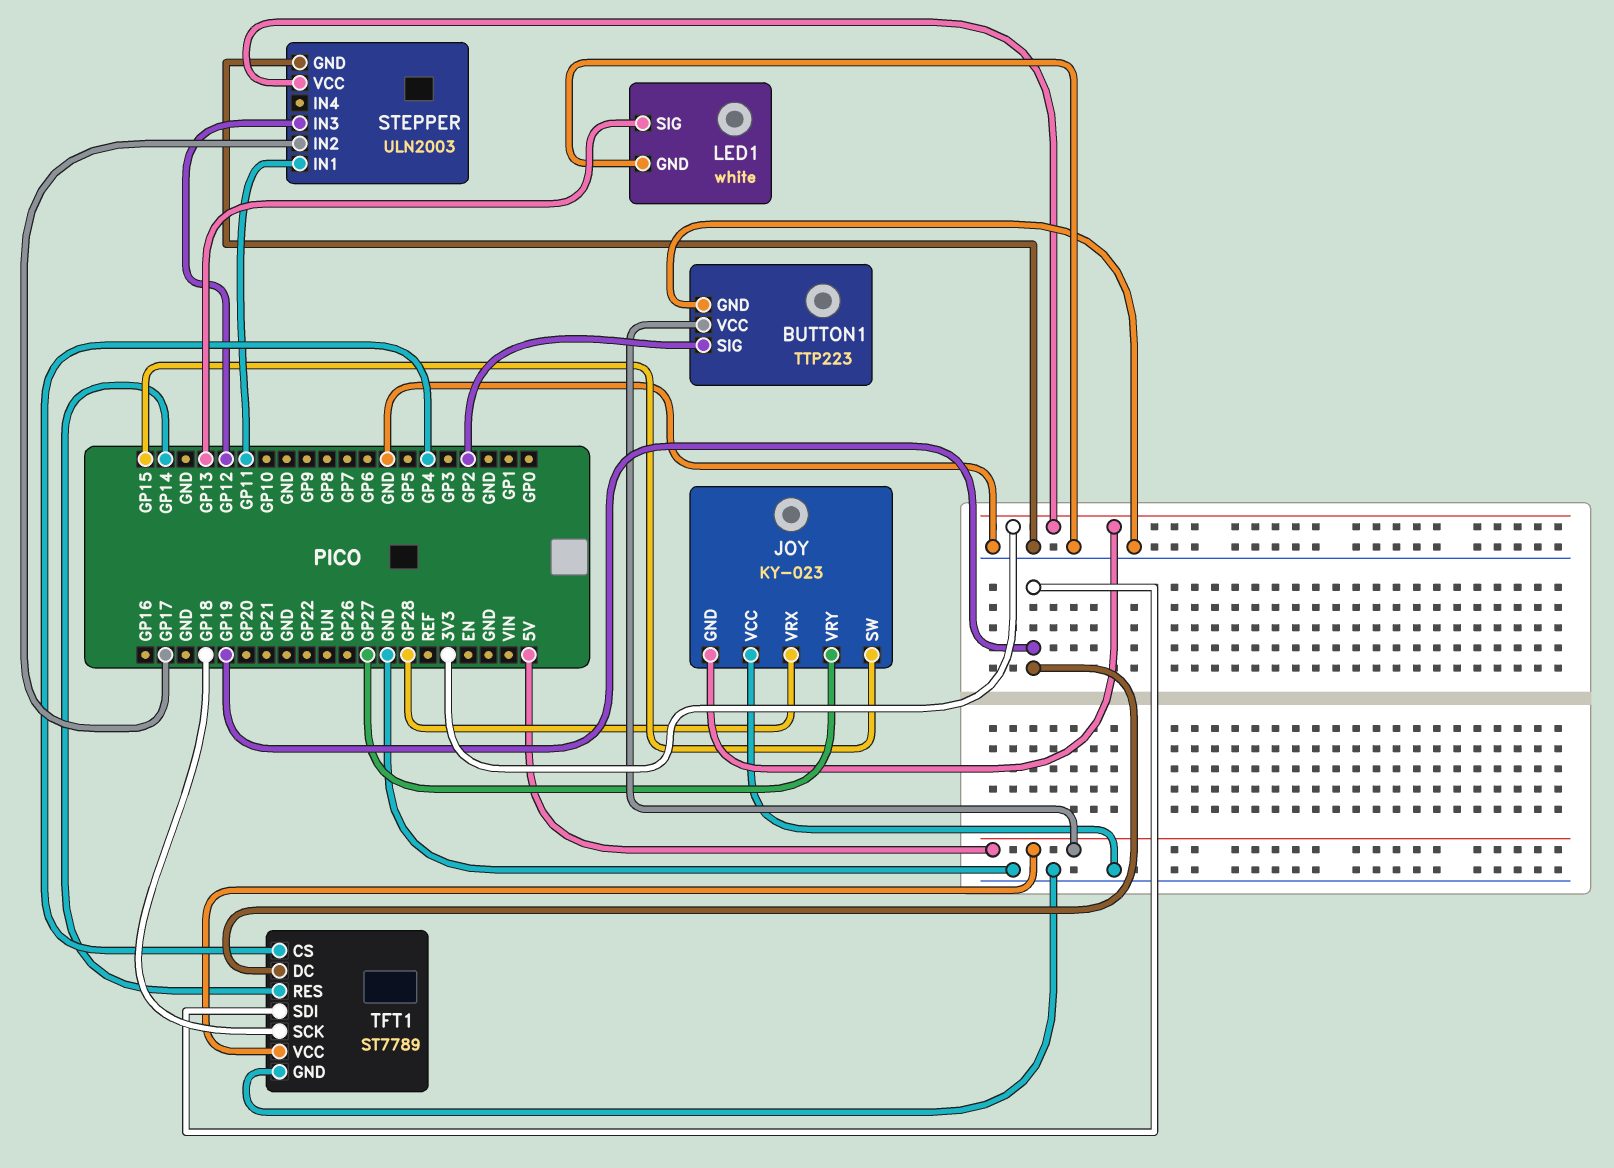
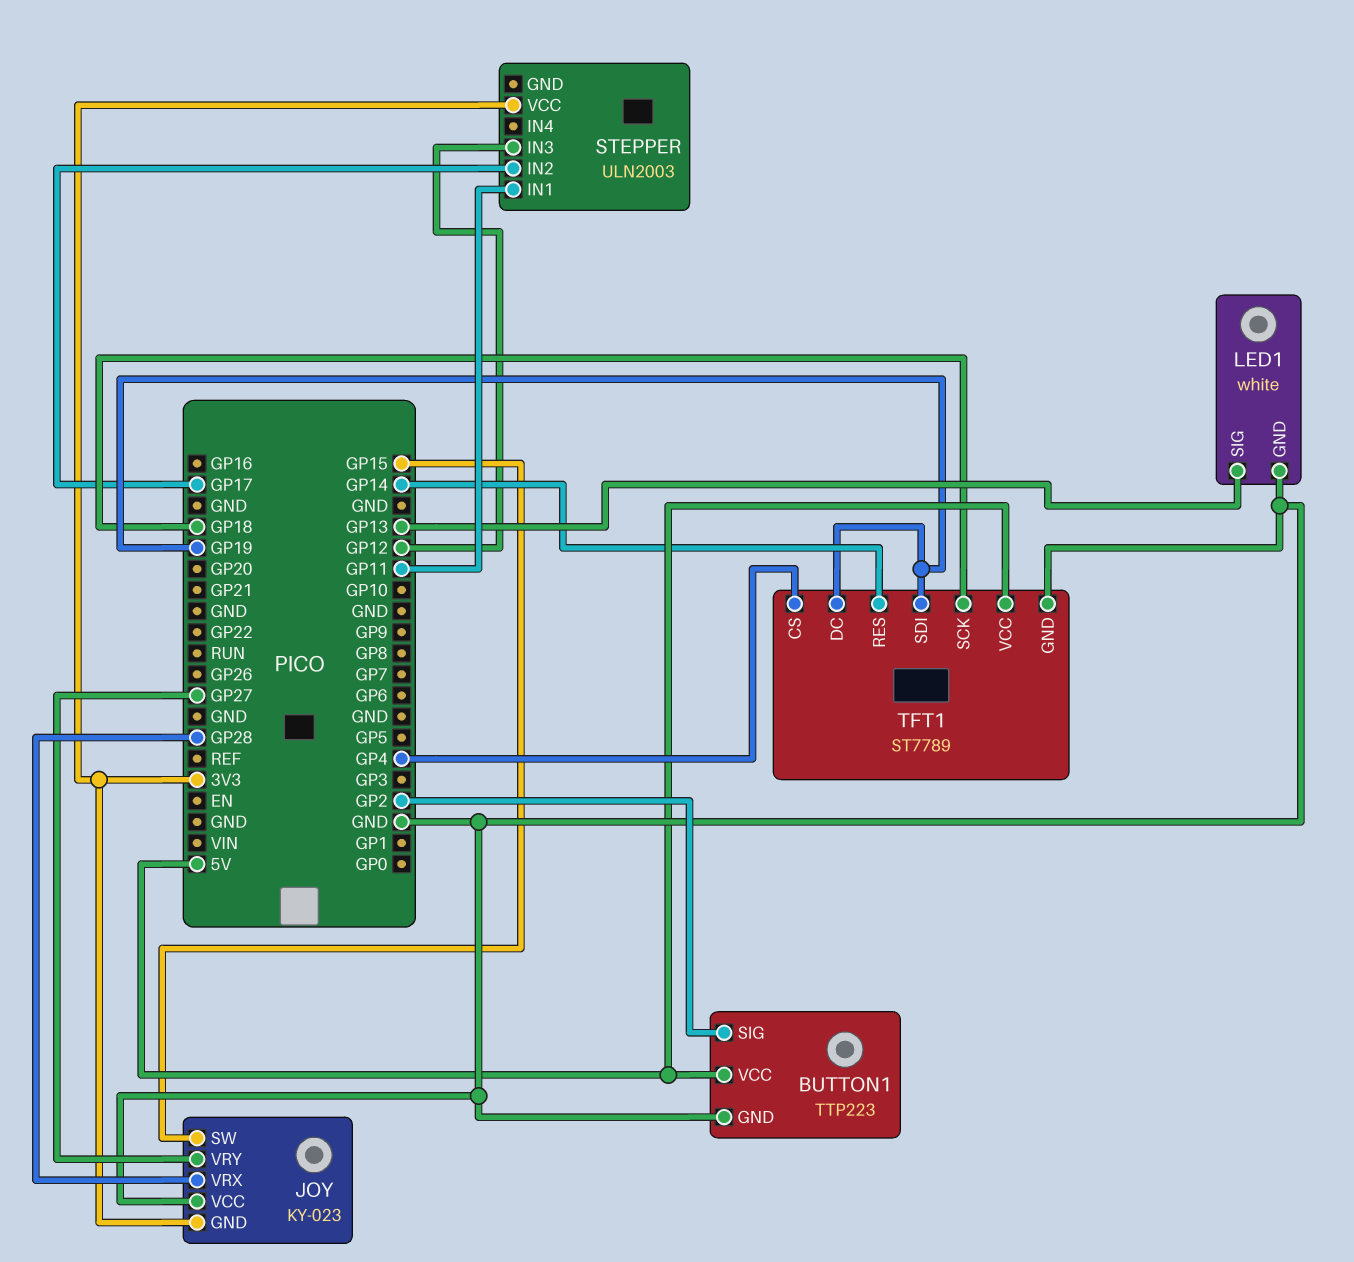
STEPPER pin GND: GND -> none

